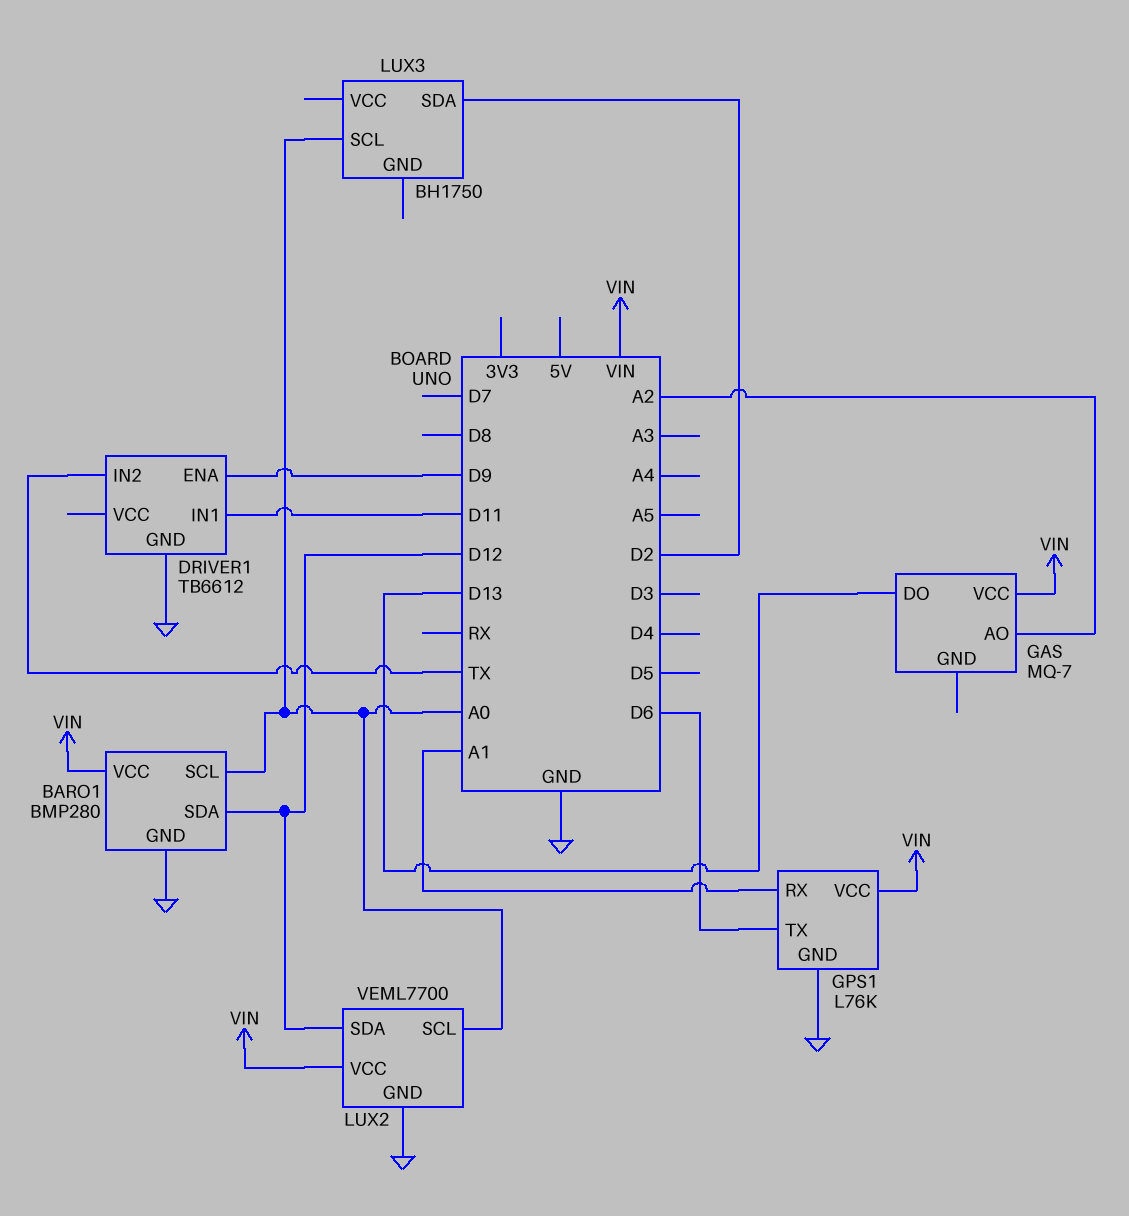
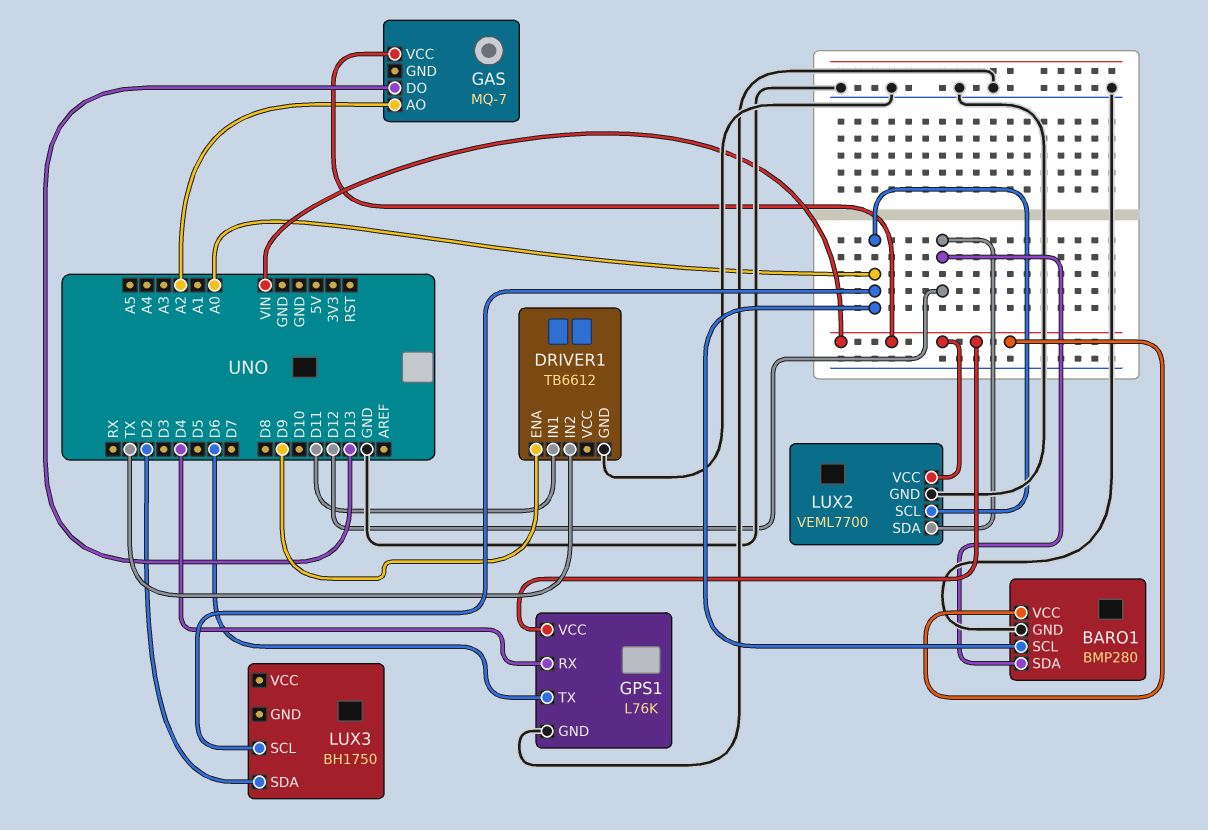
GPS1 pin RX: A1 -> D4

